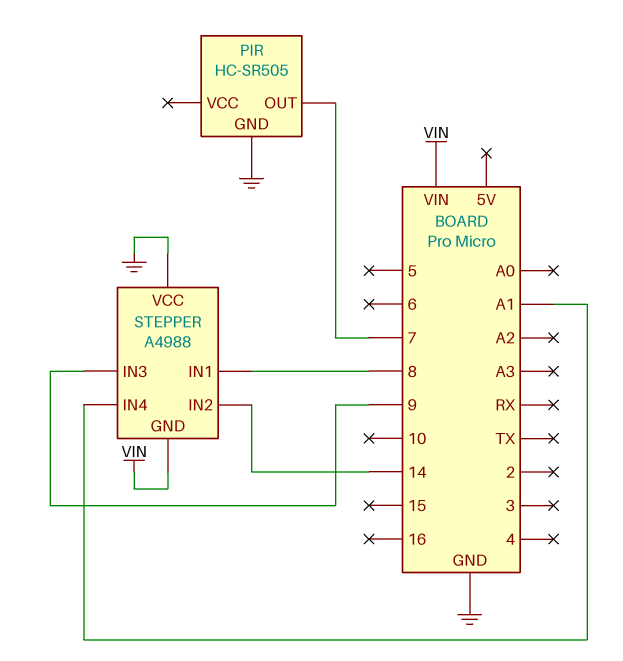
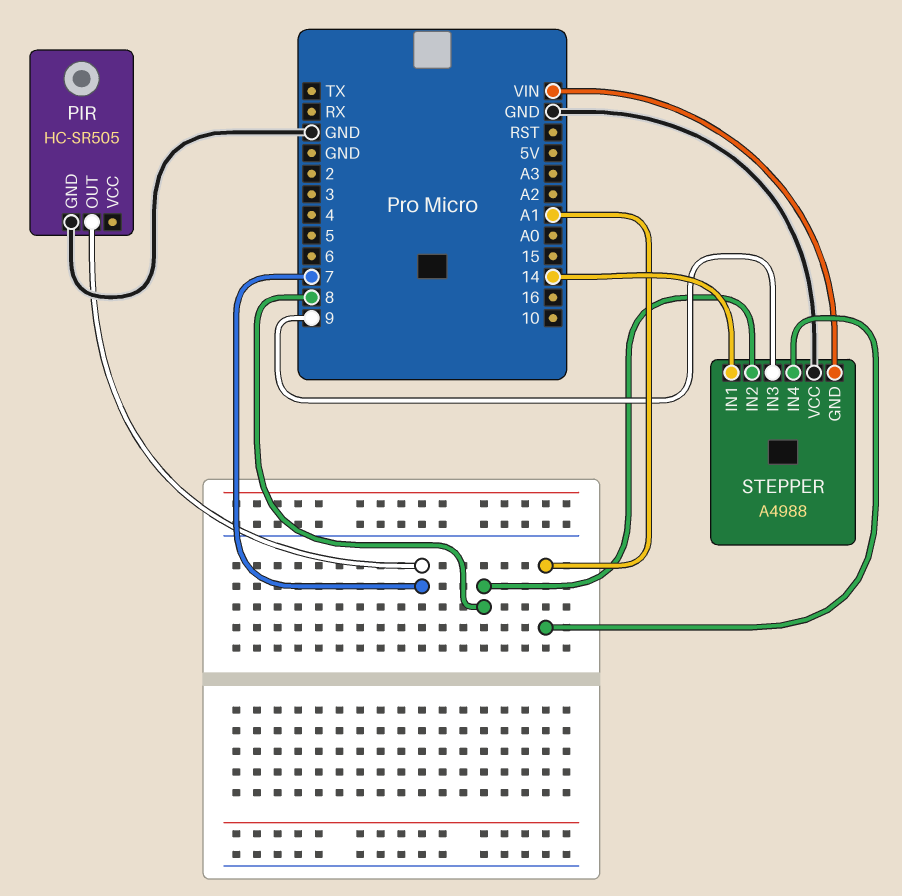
STEPPER pin IN1: 8 -> 14
STEPPER pin IN2: 14 -> 8

